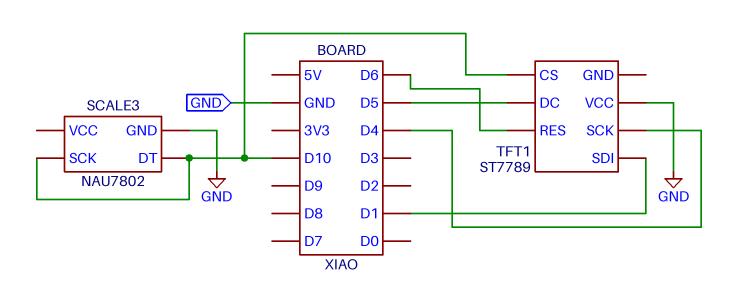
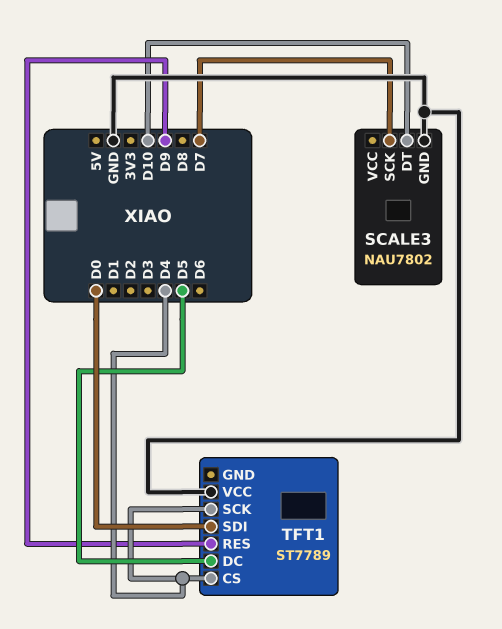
SCALE3 pin SCK: D10 -> D7
TFT1 pin CS: D10 -> D4
TFT1 pin RES: D6 -> D9
TFT1 pin SDI: D1 -> D0

